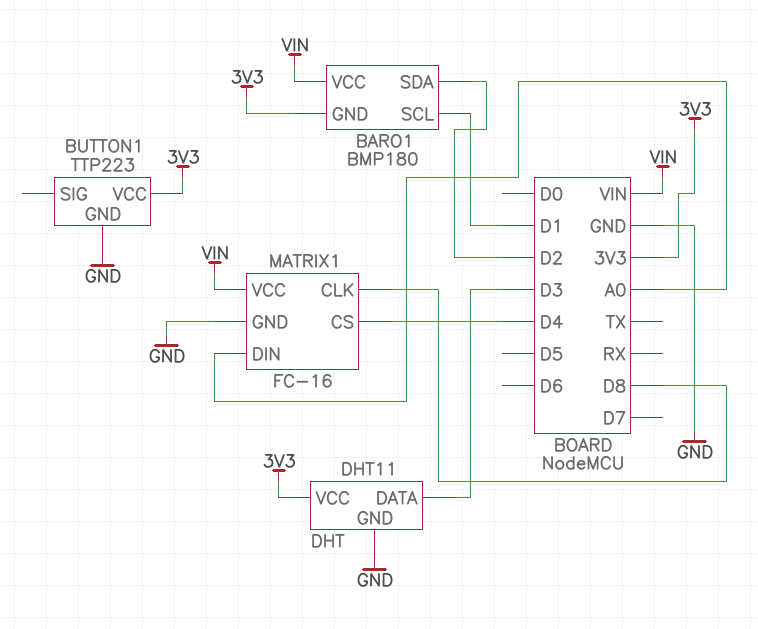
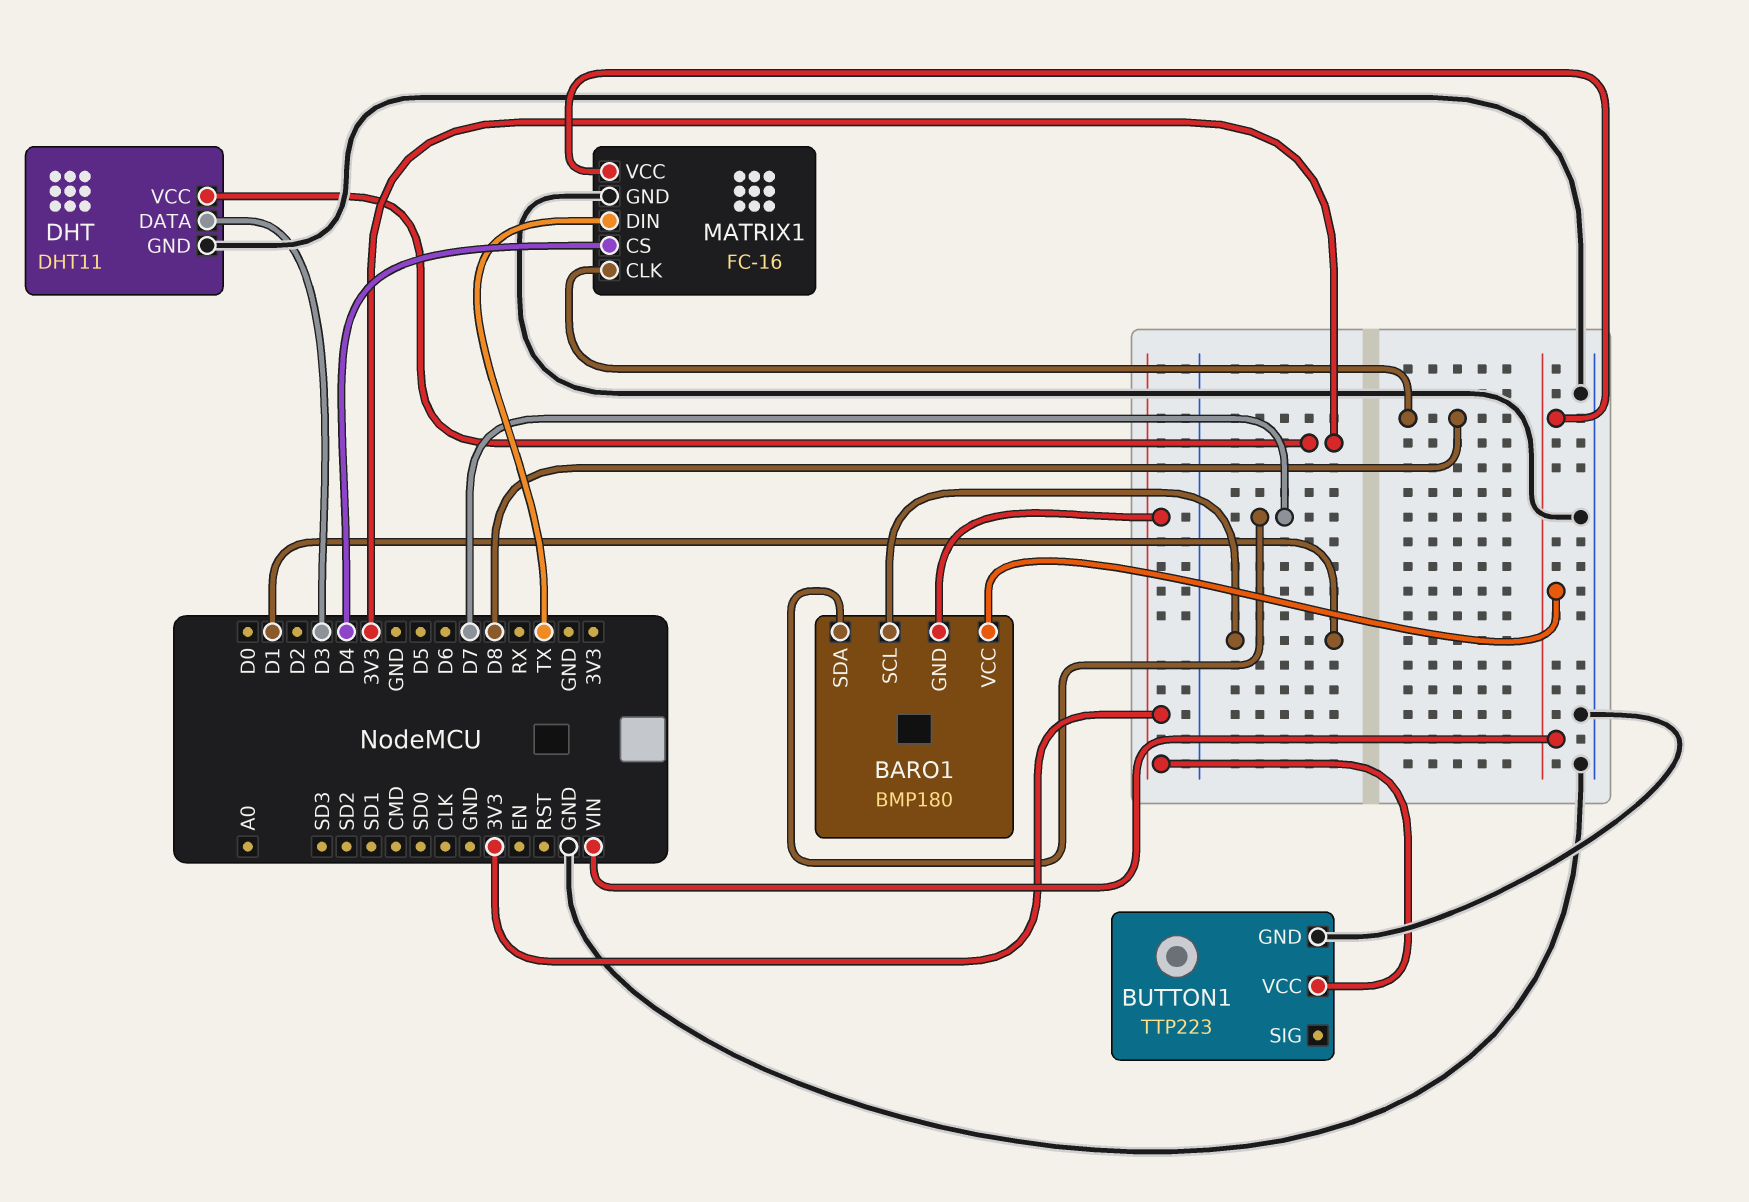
BARO1 pin SDA: D2 -> D7
MATRIX1 pin DIN: A0 -> TX

